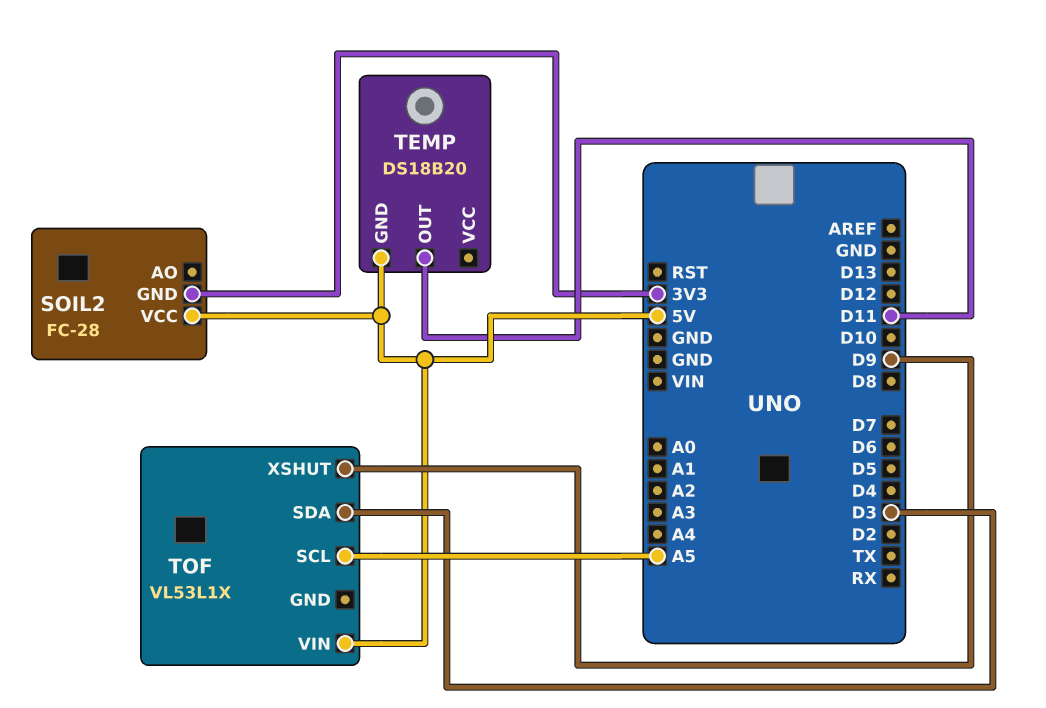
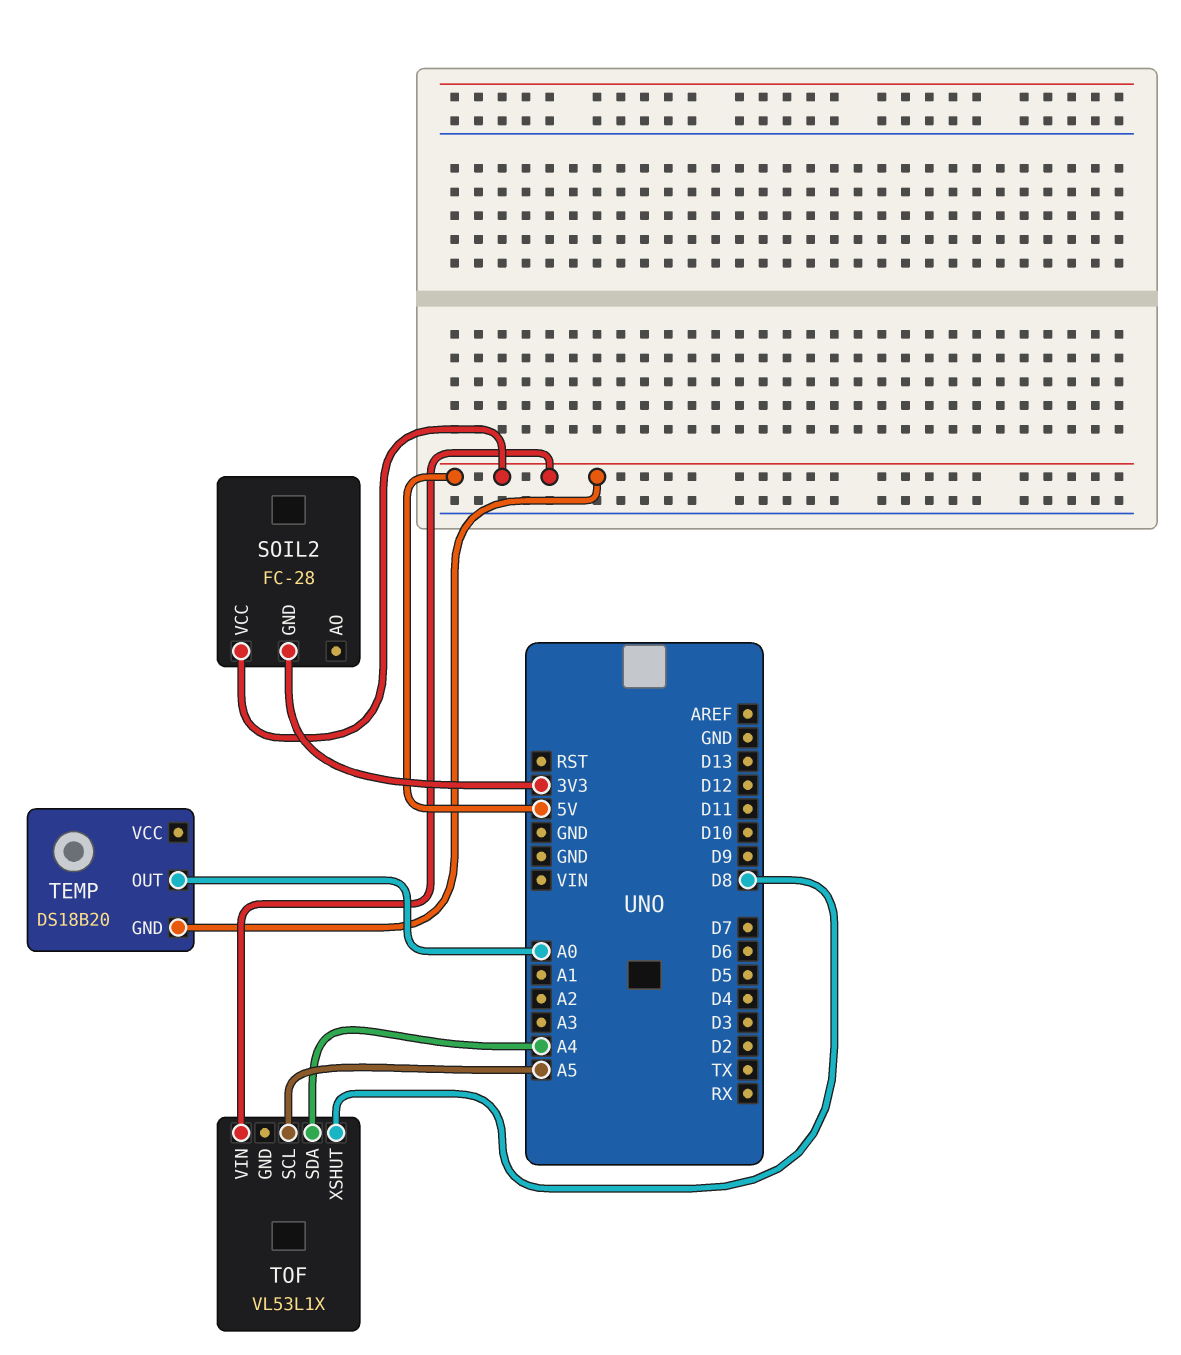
TEMP pin OUT: D11 -> A0
TOF pin SDA: D3 -> A4
TOF pin XSHUT: D9 -> D8

